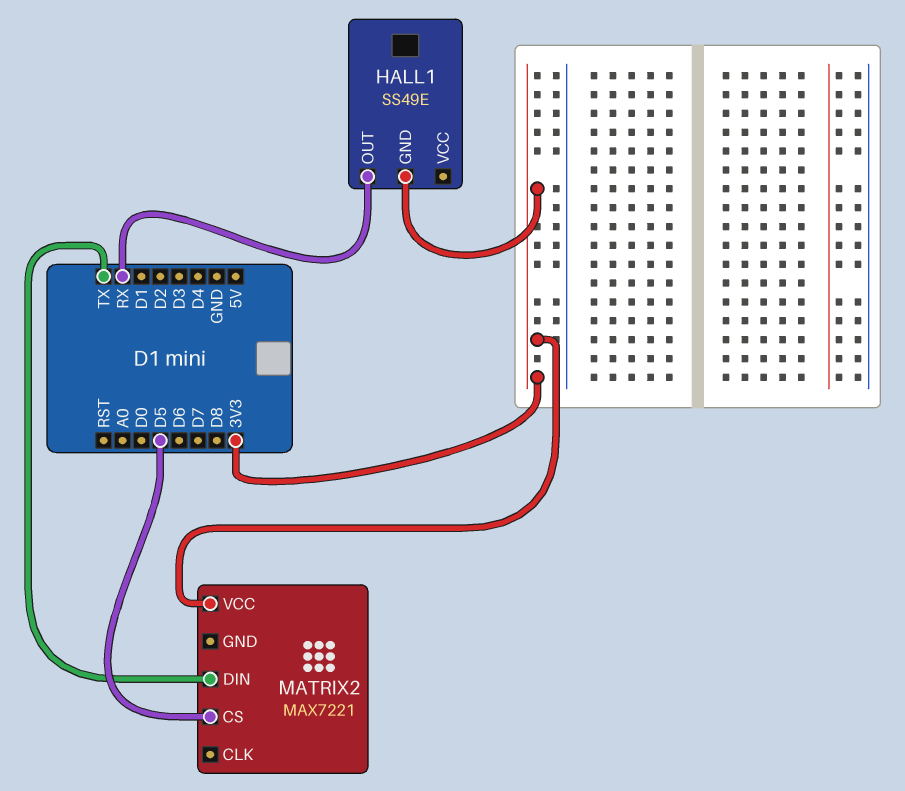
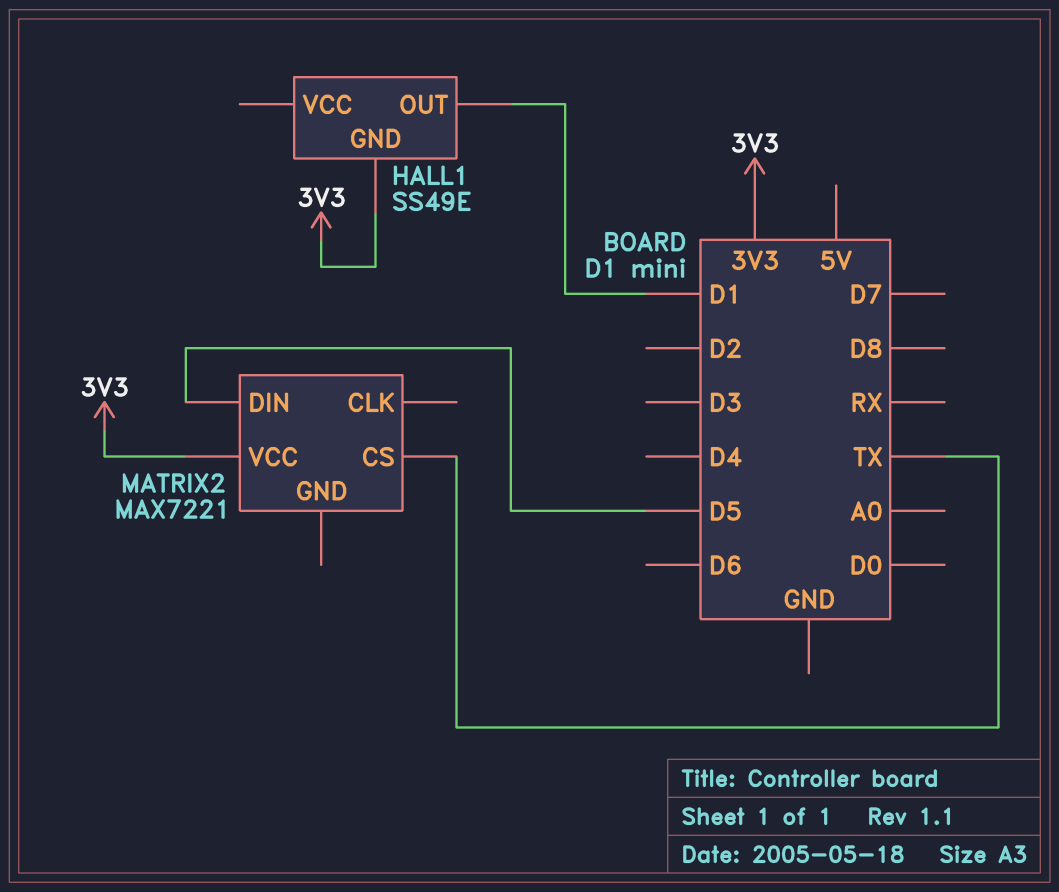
HALL1 pin OUT: RX -> D1
MATRIX2 pin CS: D5 -> TX
MATRIX2 pin DIN: TX -> D5

